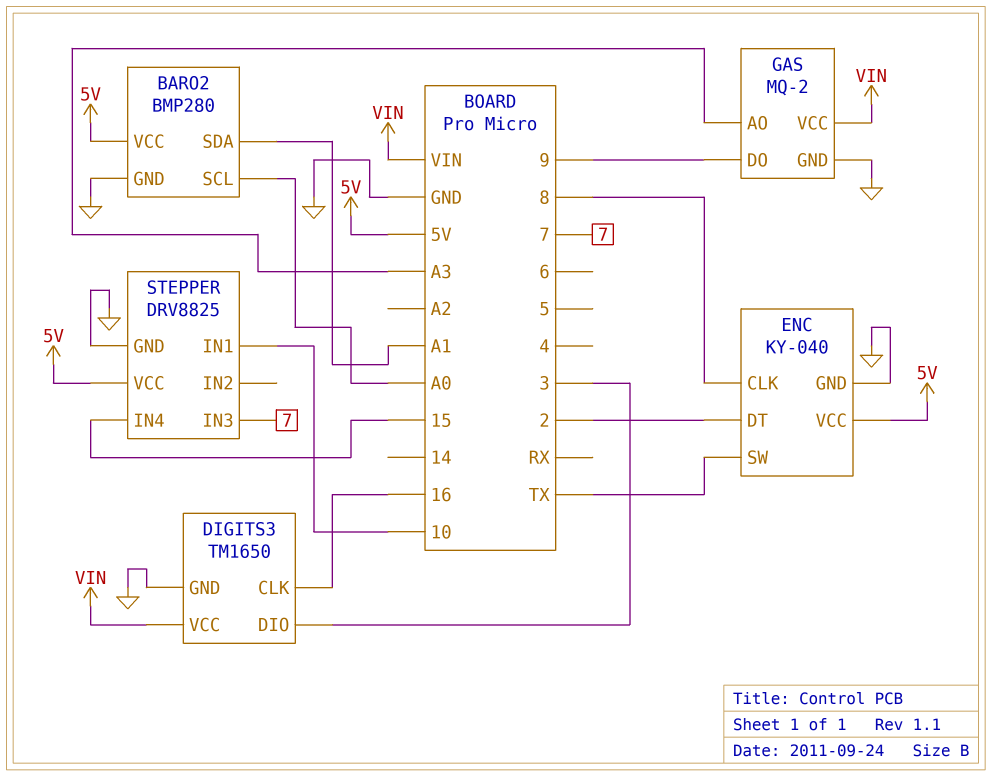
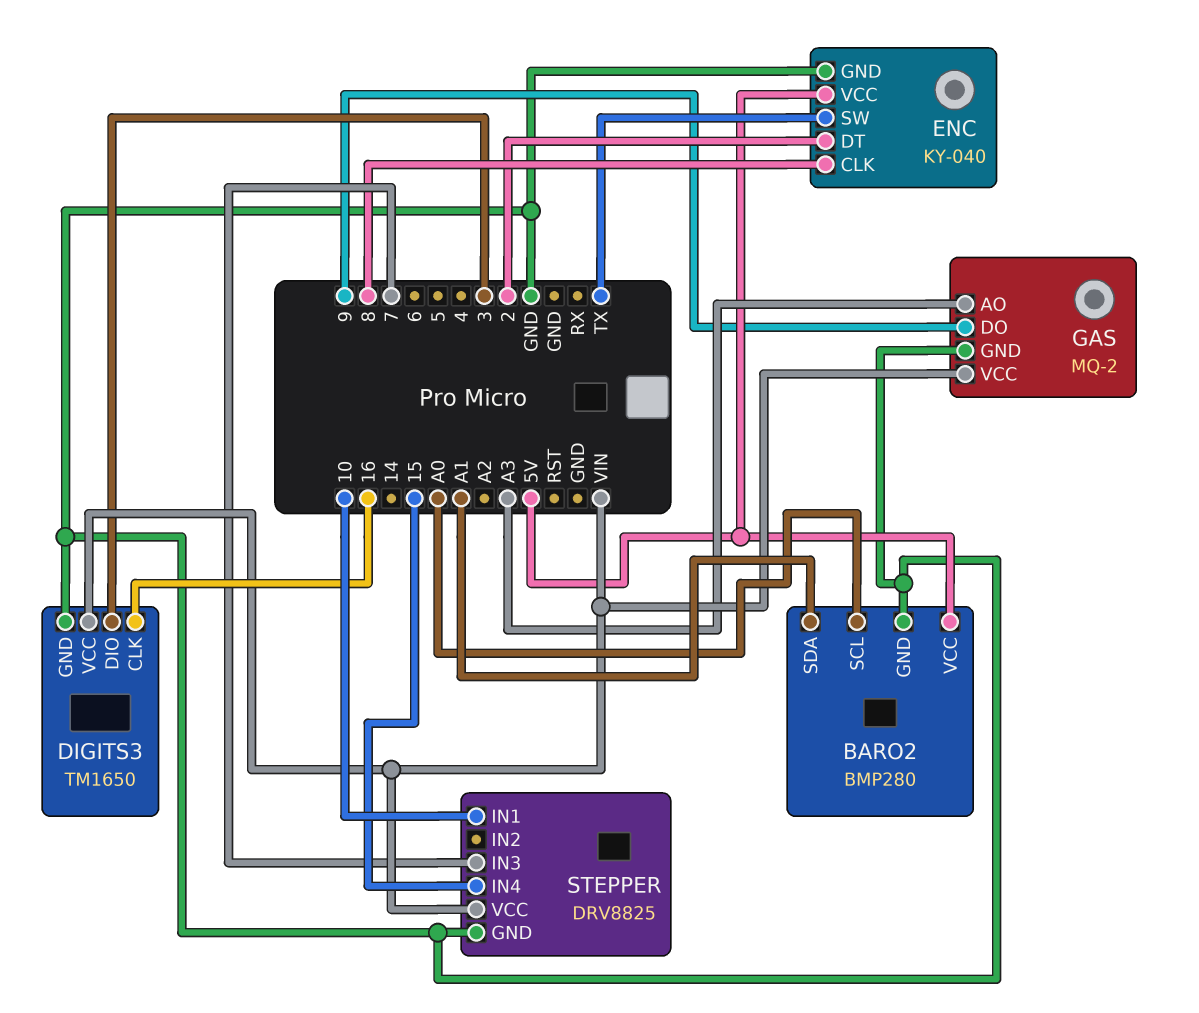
STEPPER pin VCC: 5V -> VIN

